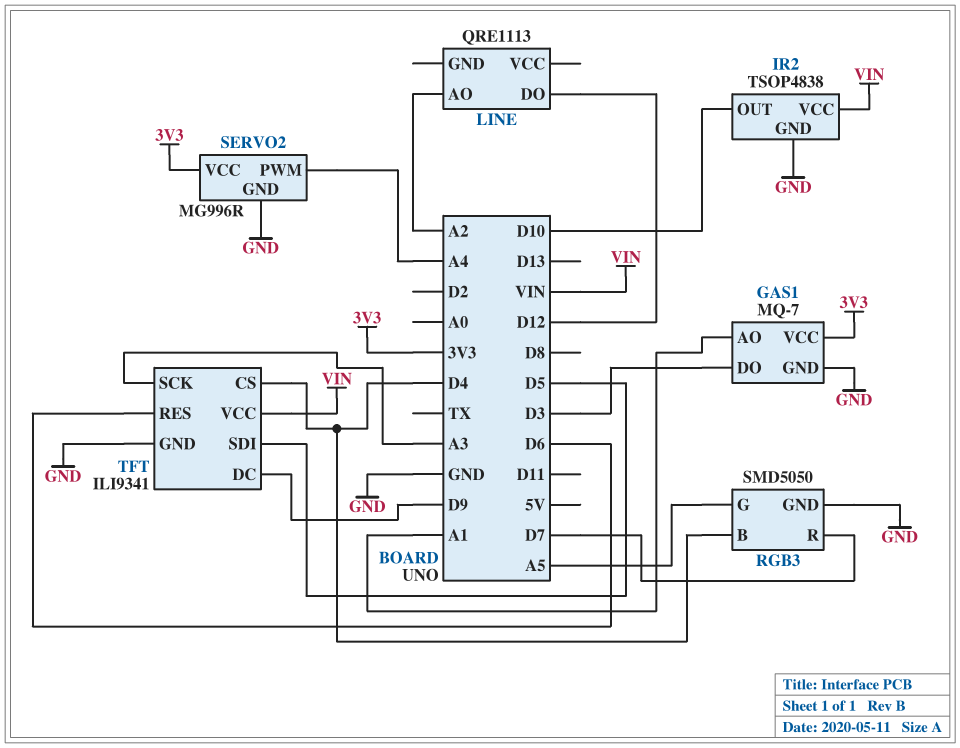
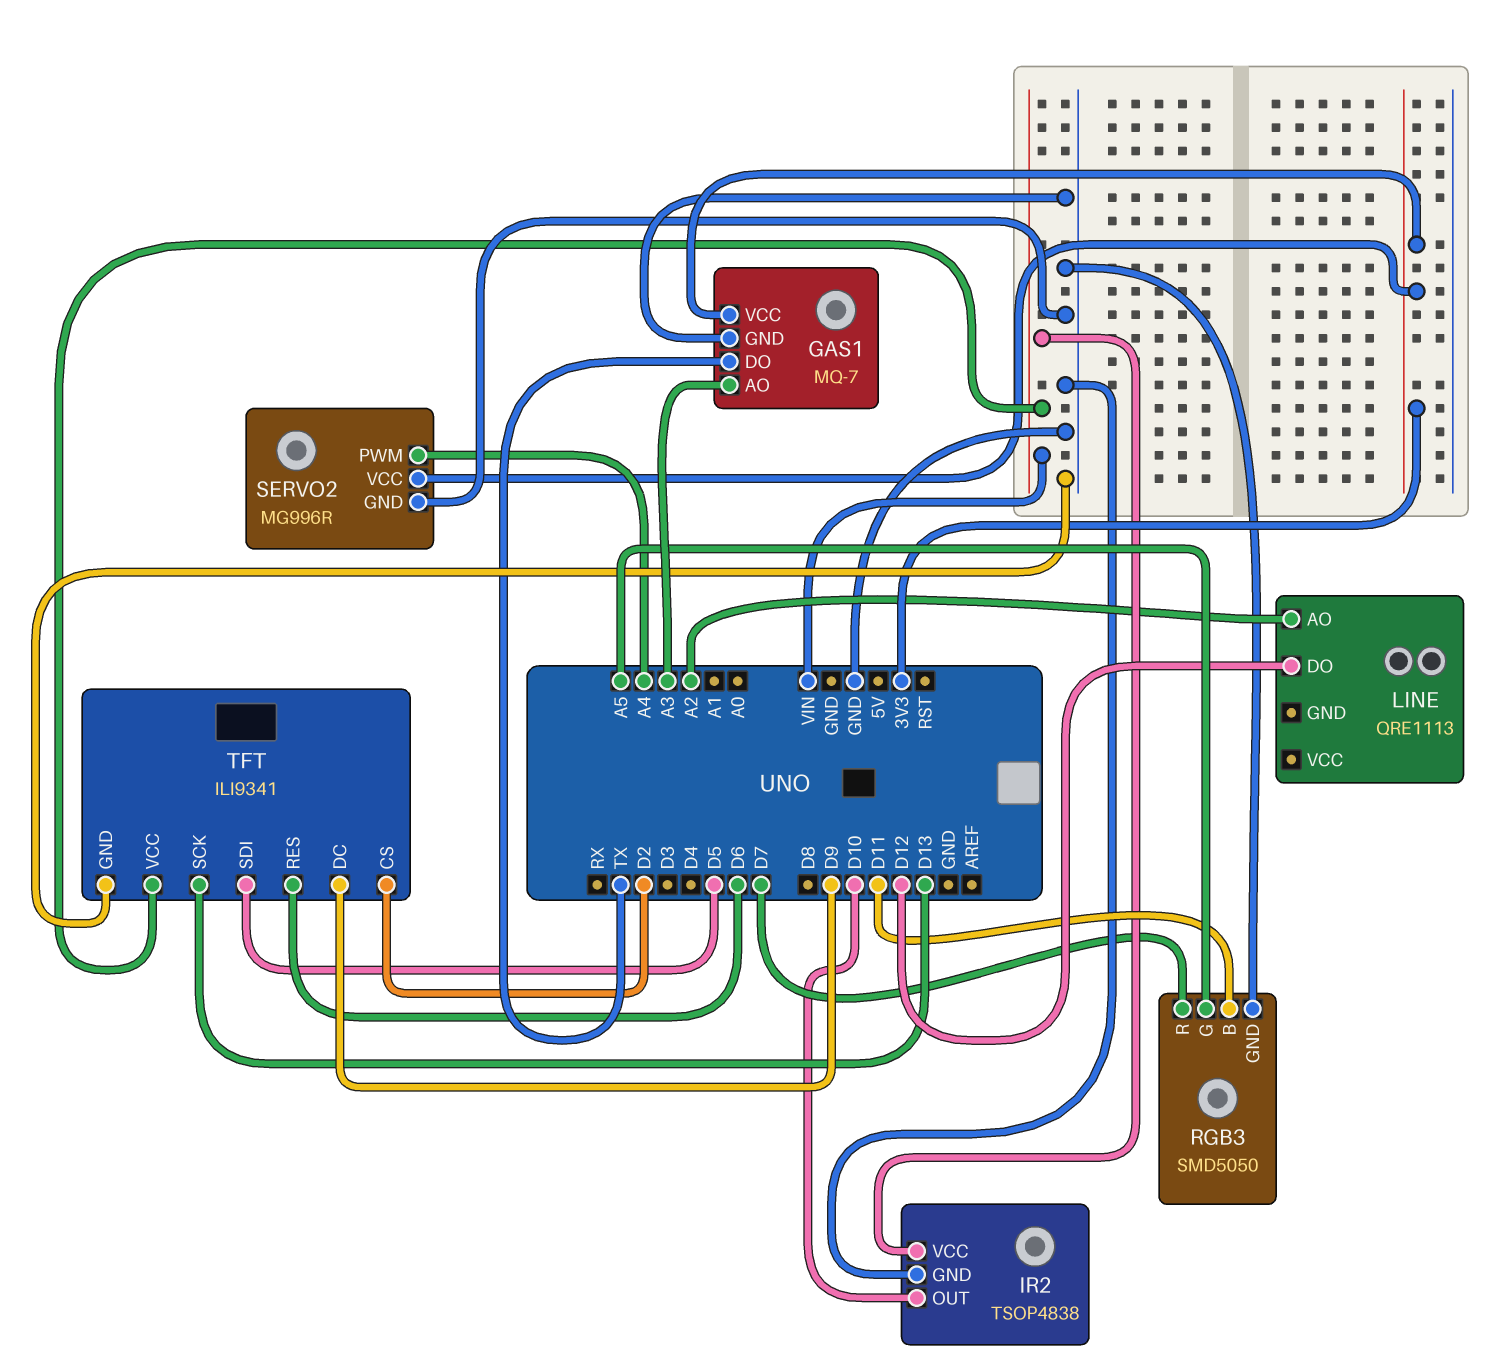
GAS1 pin AO: A1 -> A3
GAS1 pin DO: D3 -> TX
RGB3 pin B: D4 -> D11
TFT pin CS: D4 -> D2
TFT pin SCK: A3 -> D13

